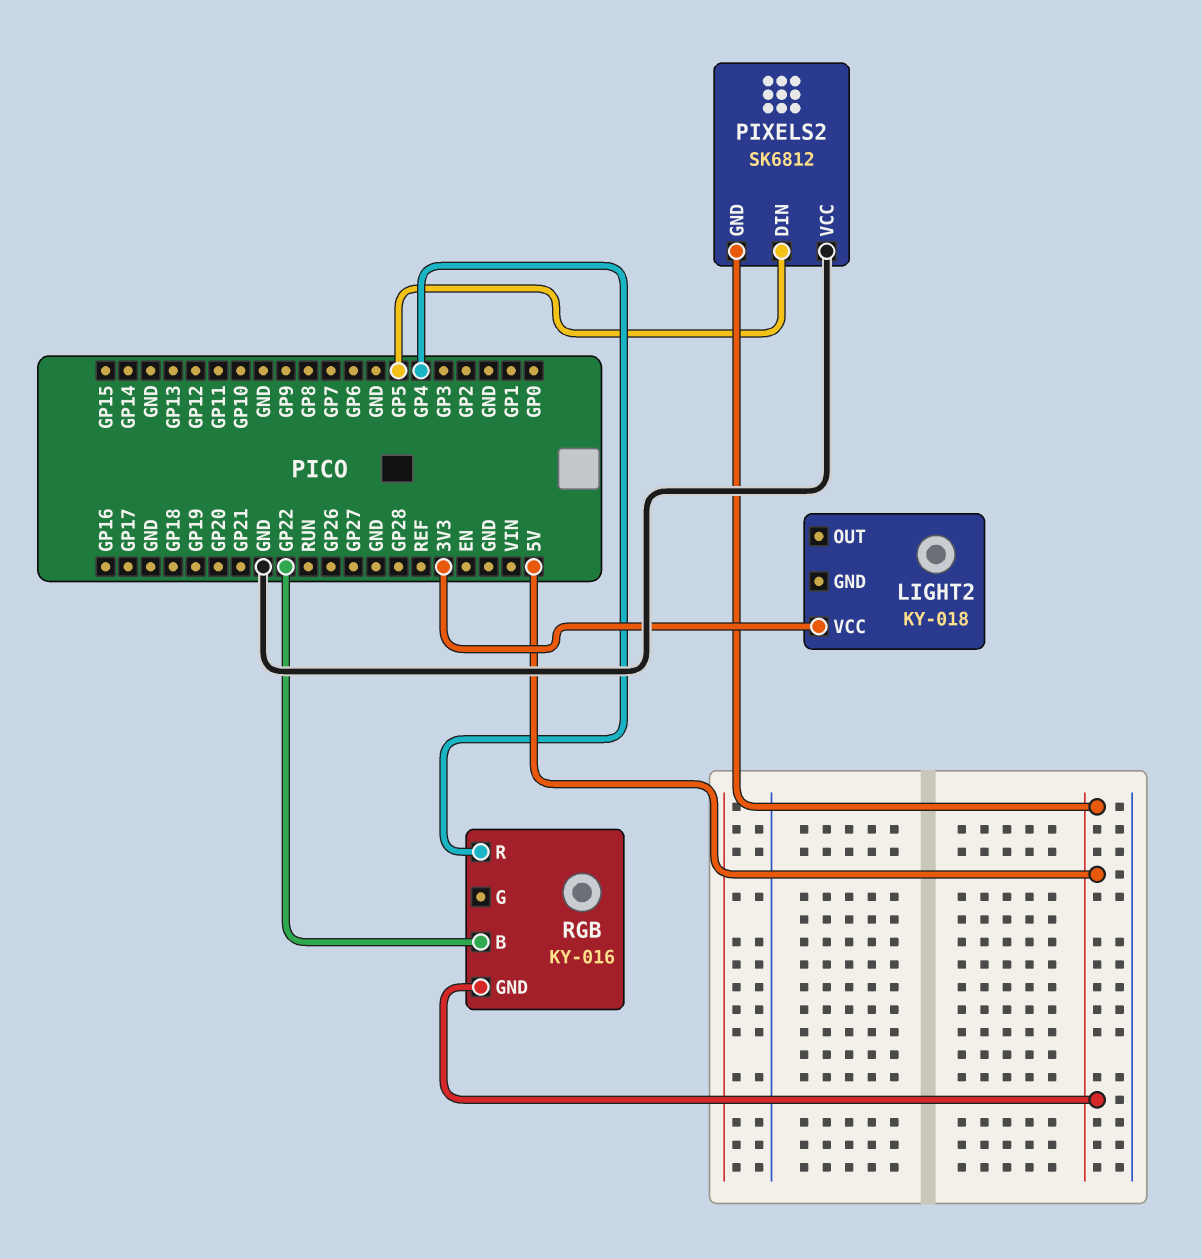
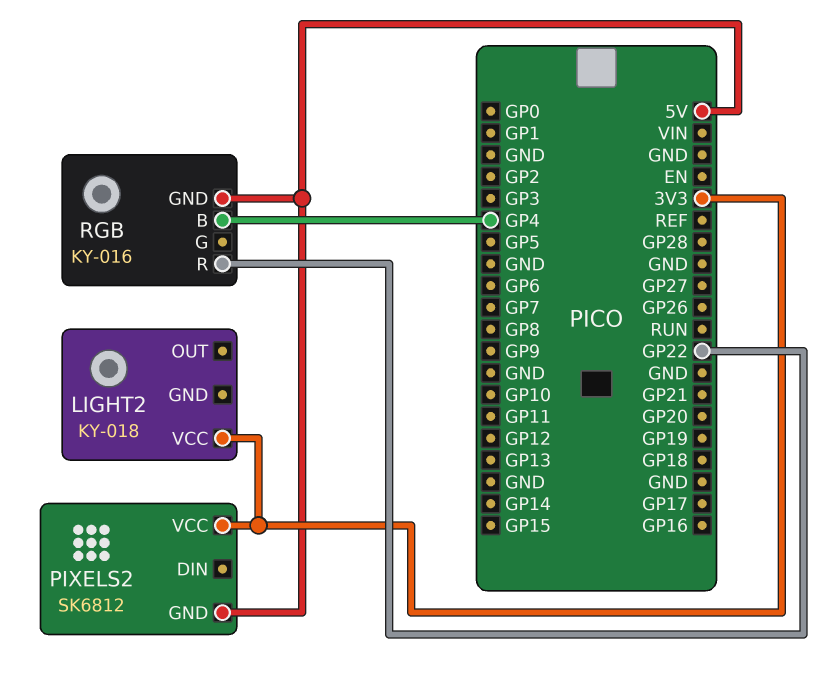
PIXELS2 pin DIN: GP5 -> none
PIXELS2 pin VCC: GND -> 3V3
RGB pin B: GP22 -> GP4
RGB pin R: GP4 -> GP22

